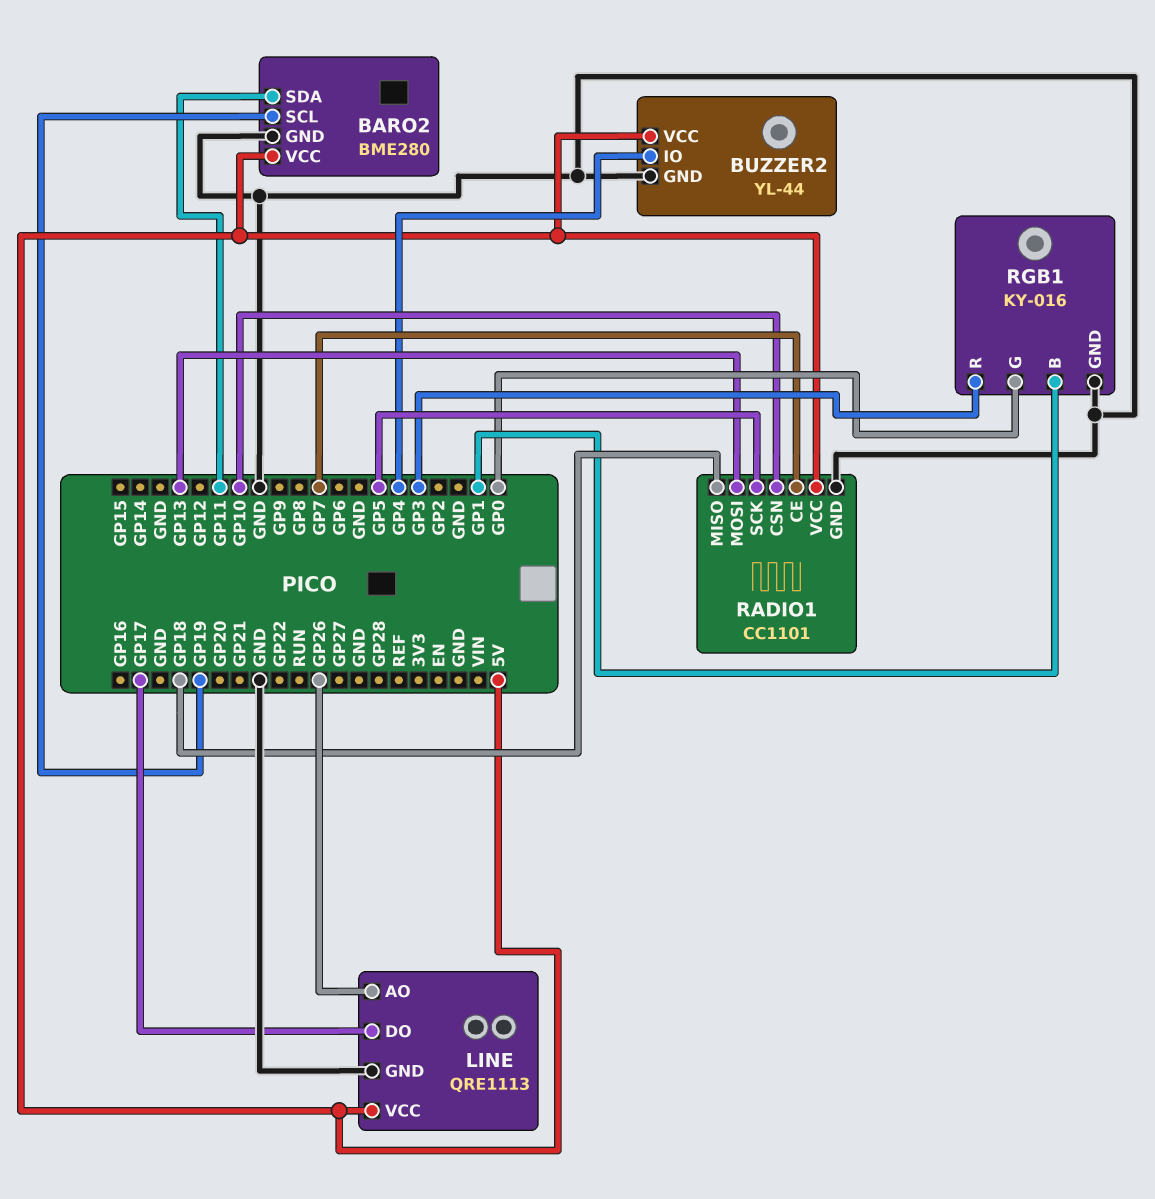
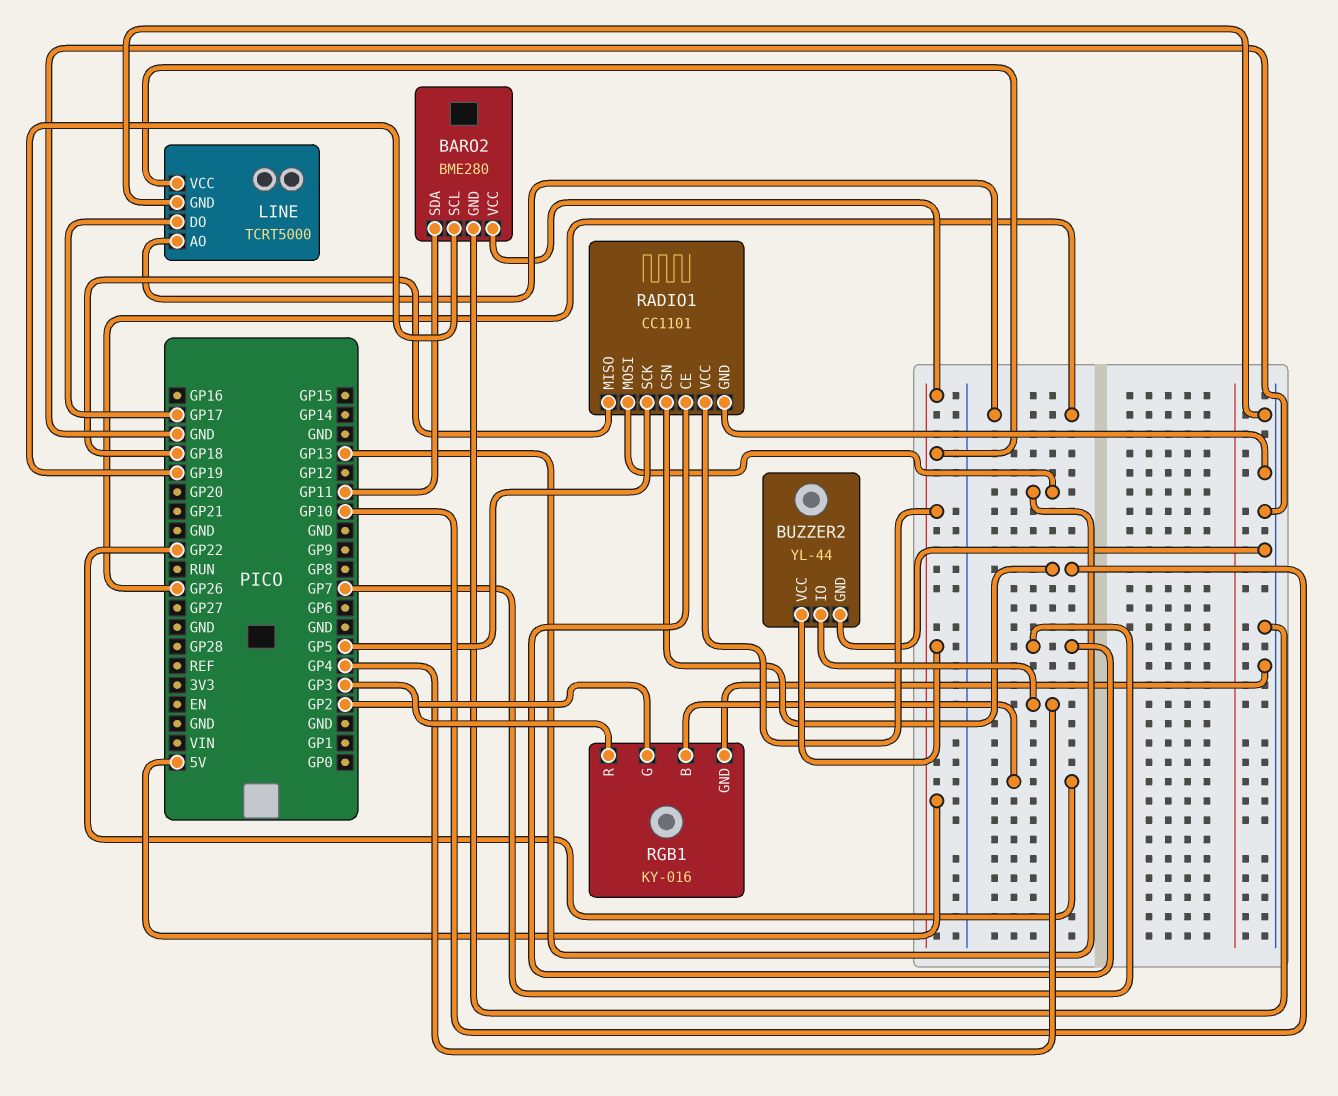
LINE: QRE1113 -> TCRT5000
RGB1 pin B: GP1 -> GP22
RGB1 pin G: GP0 -> GP2

